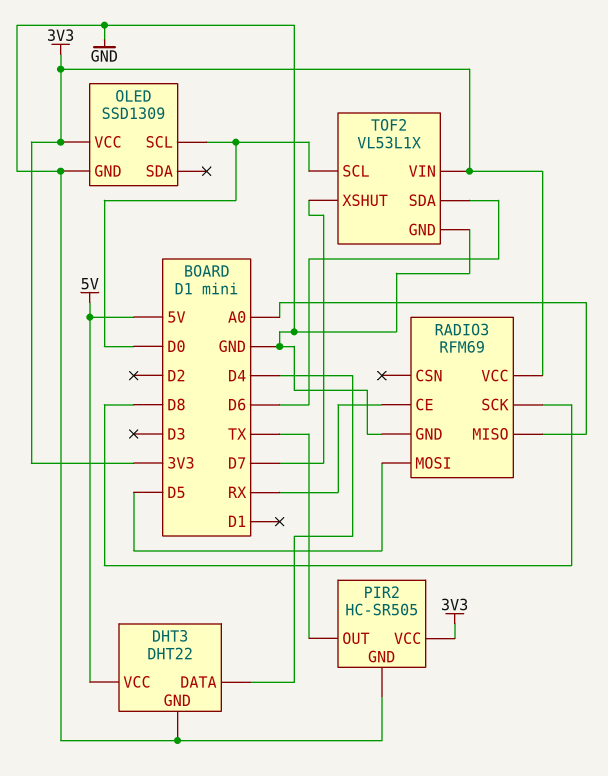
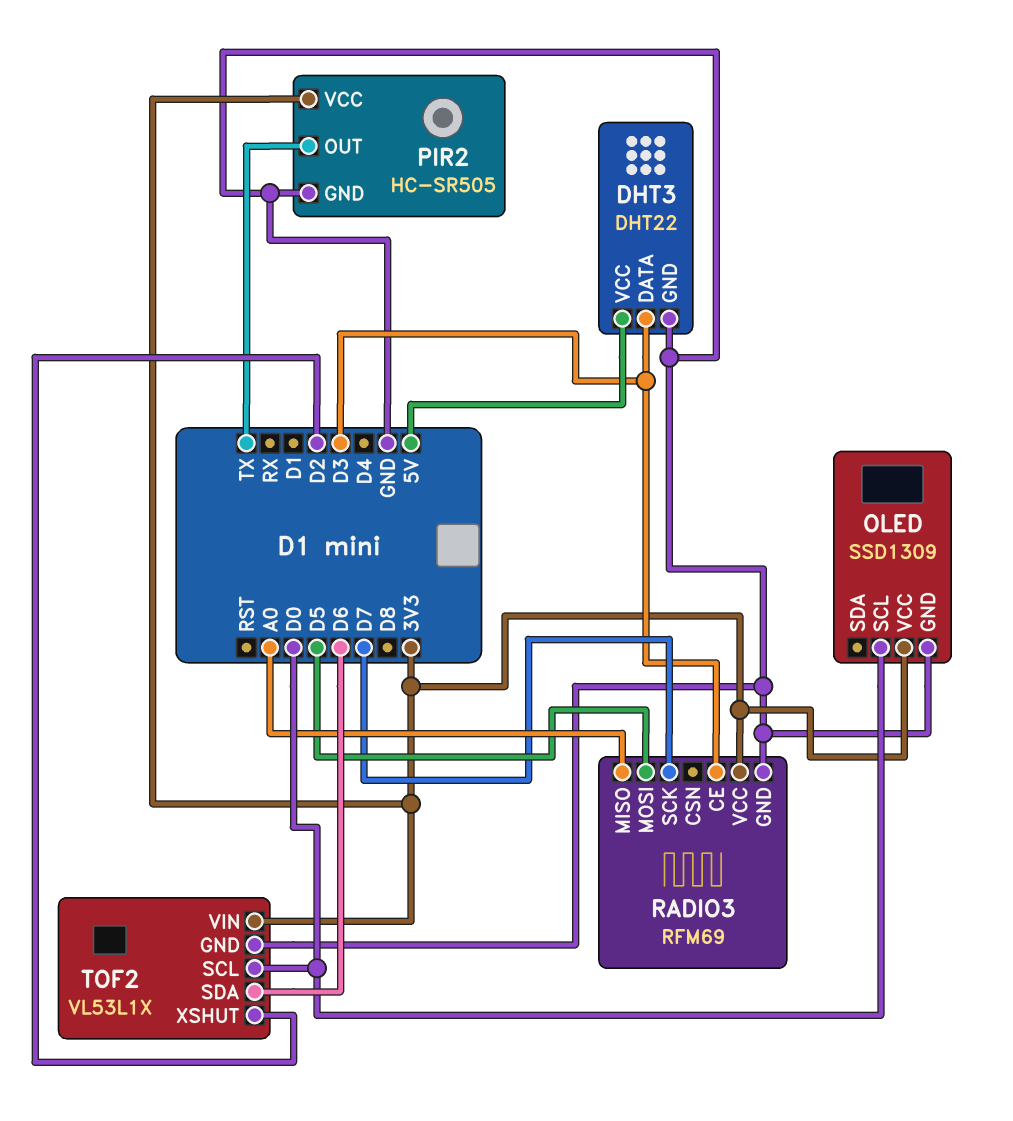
DHT3 pin DATA: D4 -> D3
RADIO3 pin CE: RX -> D3
RADIO3 pin SCK: D8 -> D7
TOF2 pin XSHUT: D7 -> D2

